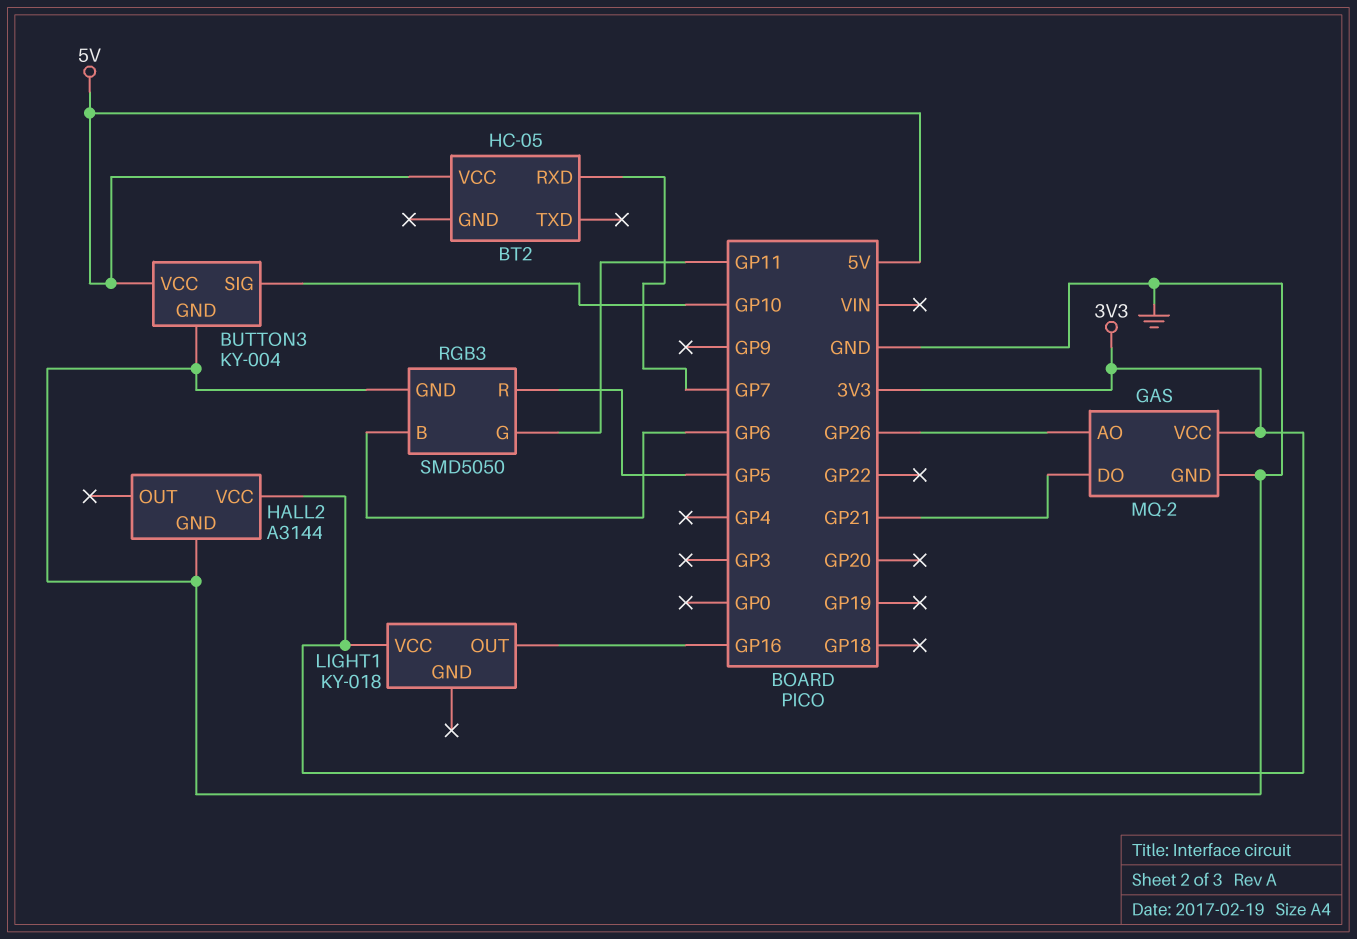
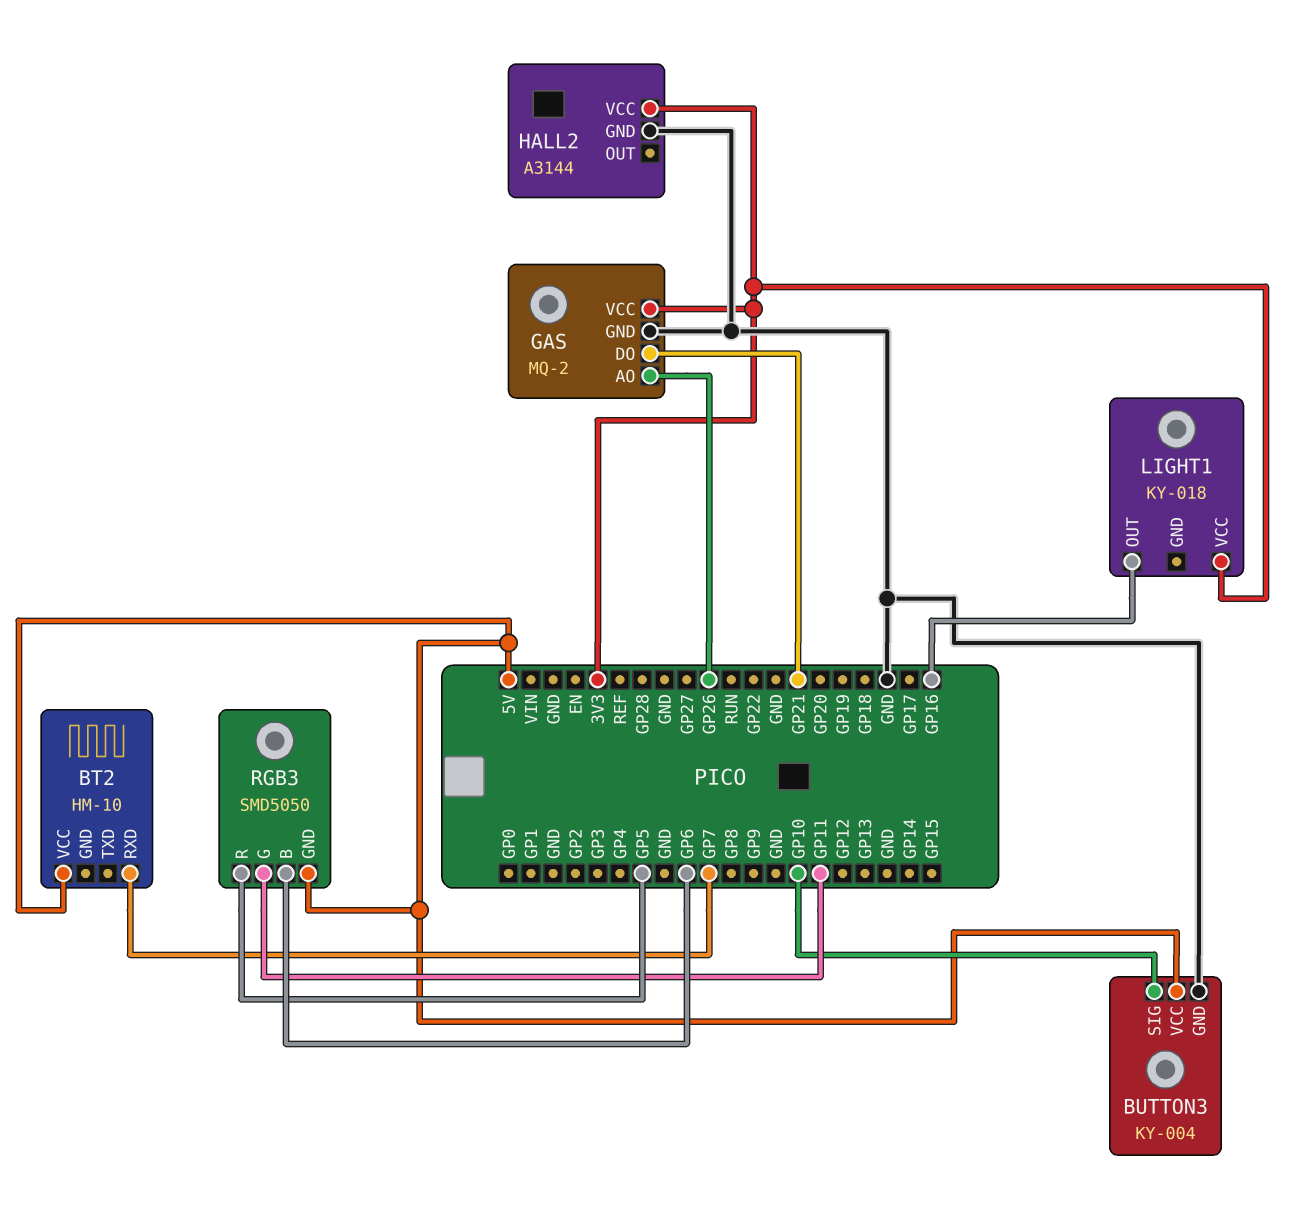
BT2: HC-05 -> HM-10
RGB3 pin GND: GND -> 5V

